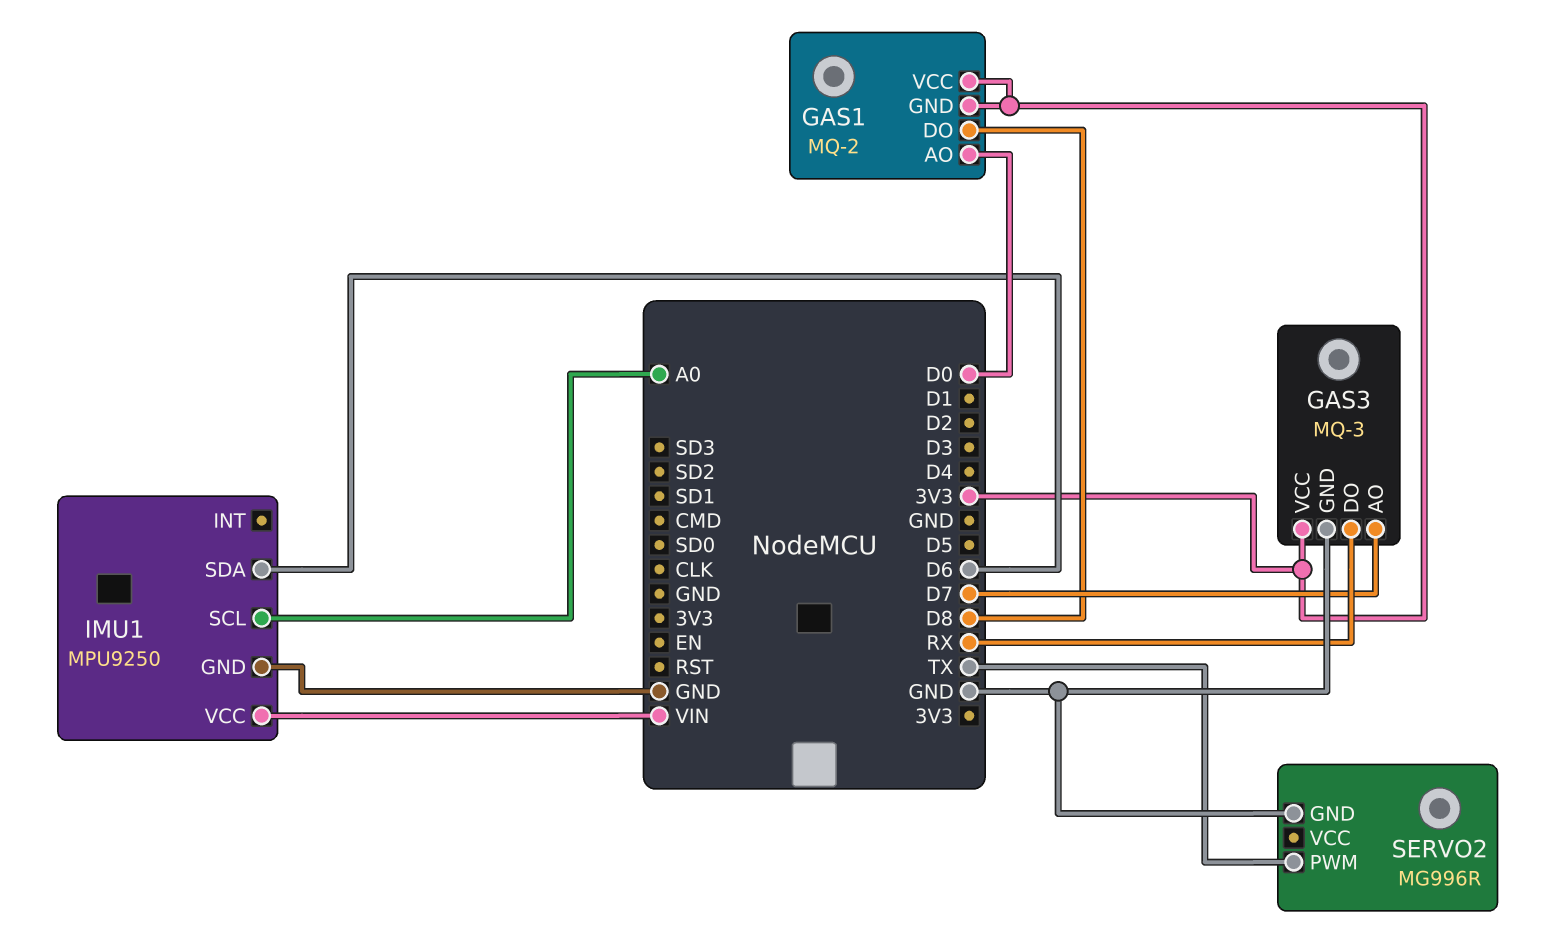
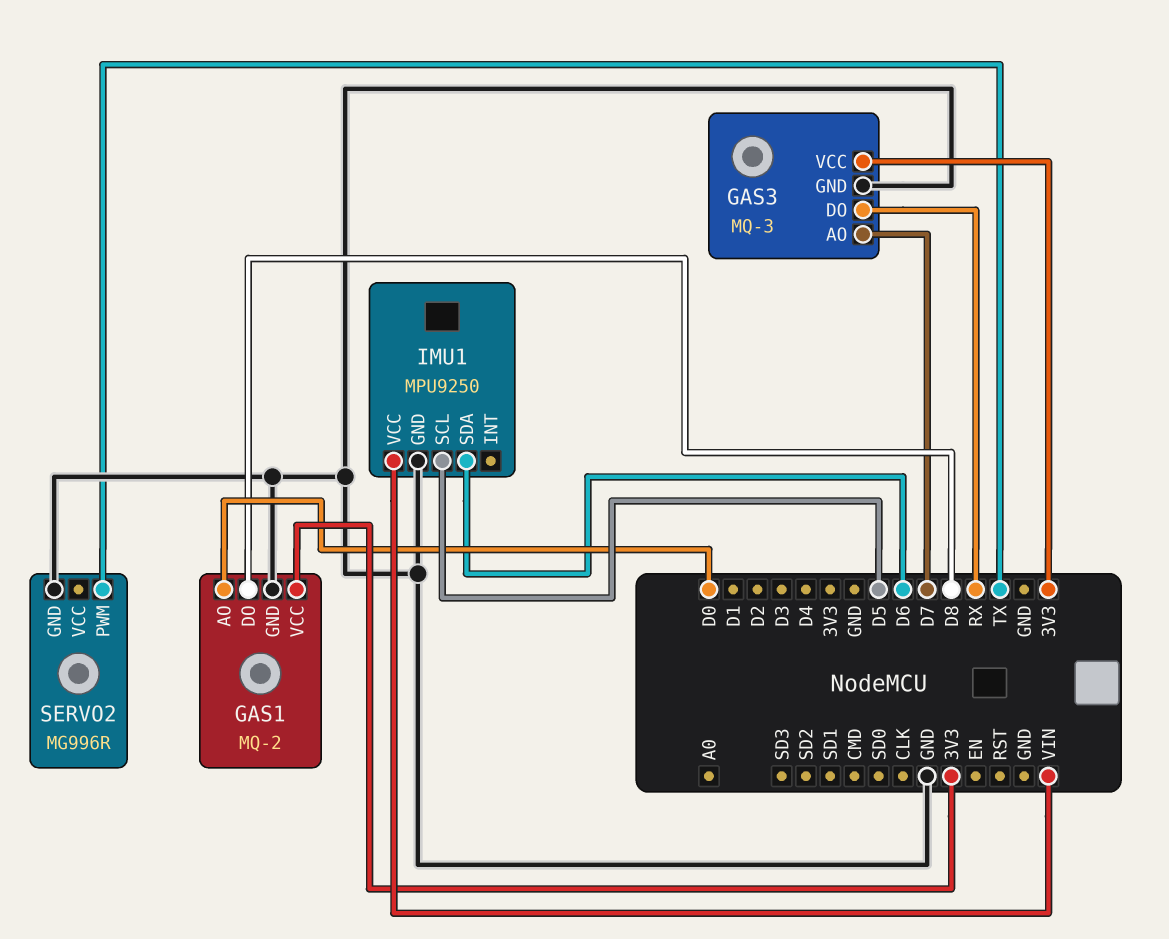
GAS1 pin GND: 3V3 -> GND
IMU1 pin SCL: A0 -> D5

